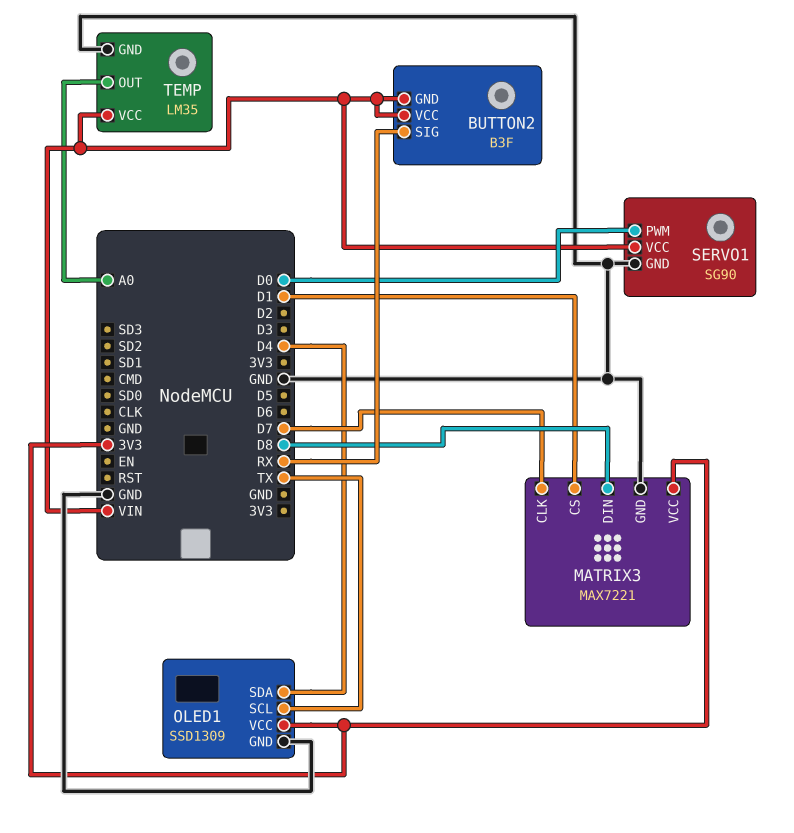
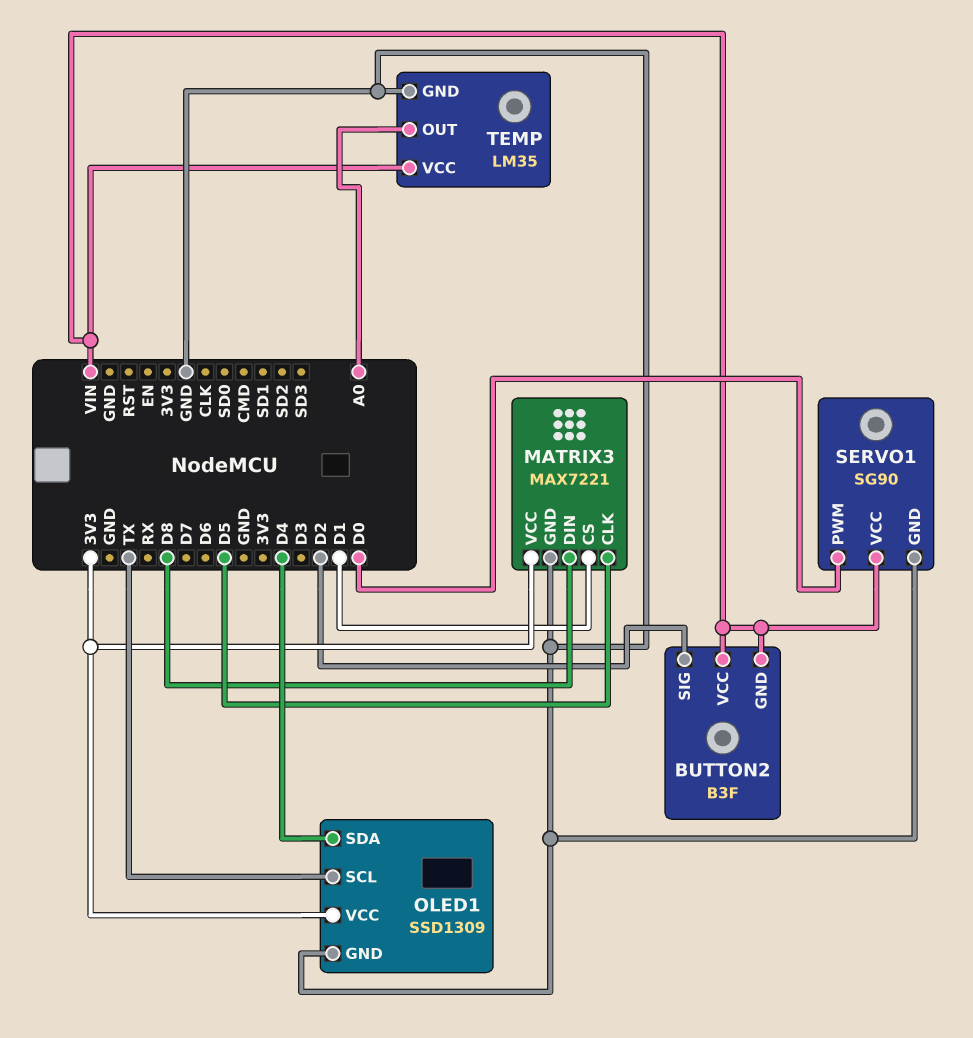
BUTTON2 pin SIG: RX -> D2
MATRIX3 pin CLK: D7 -> D5

